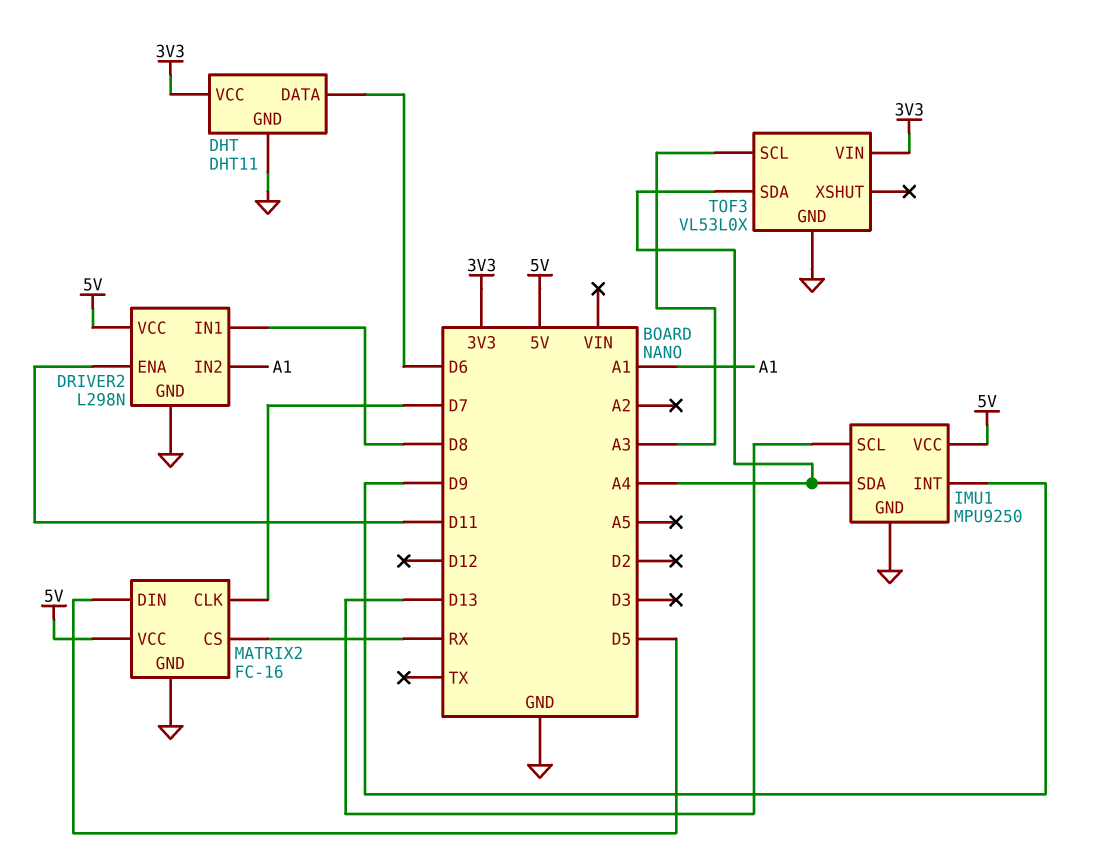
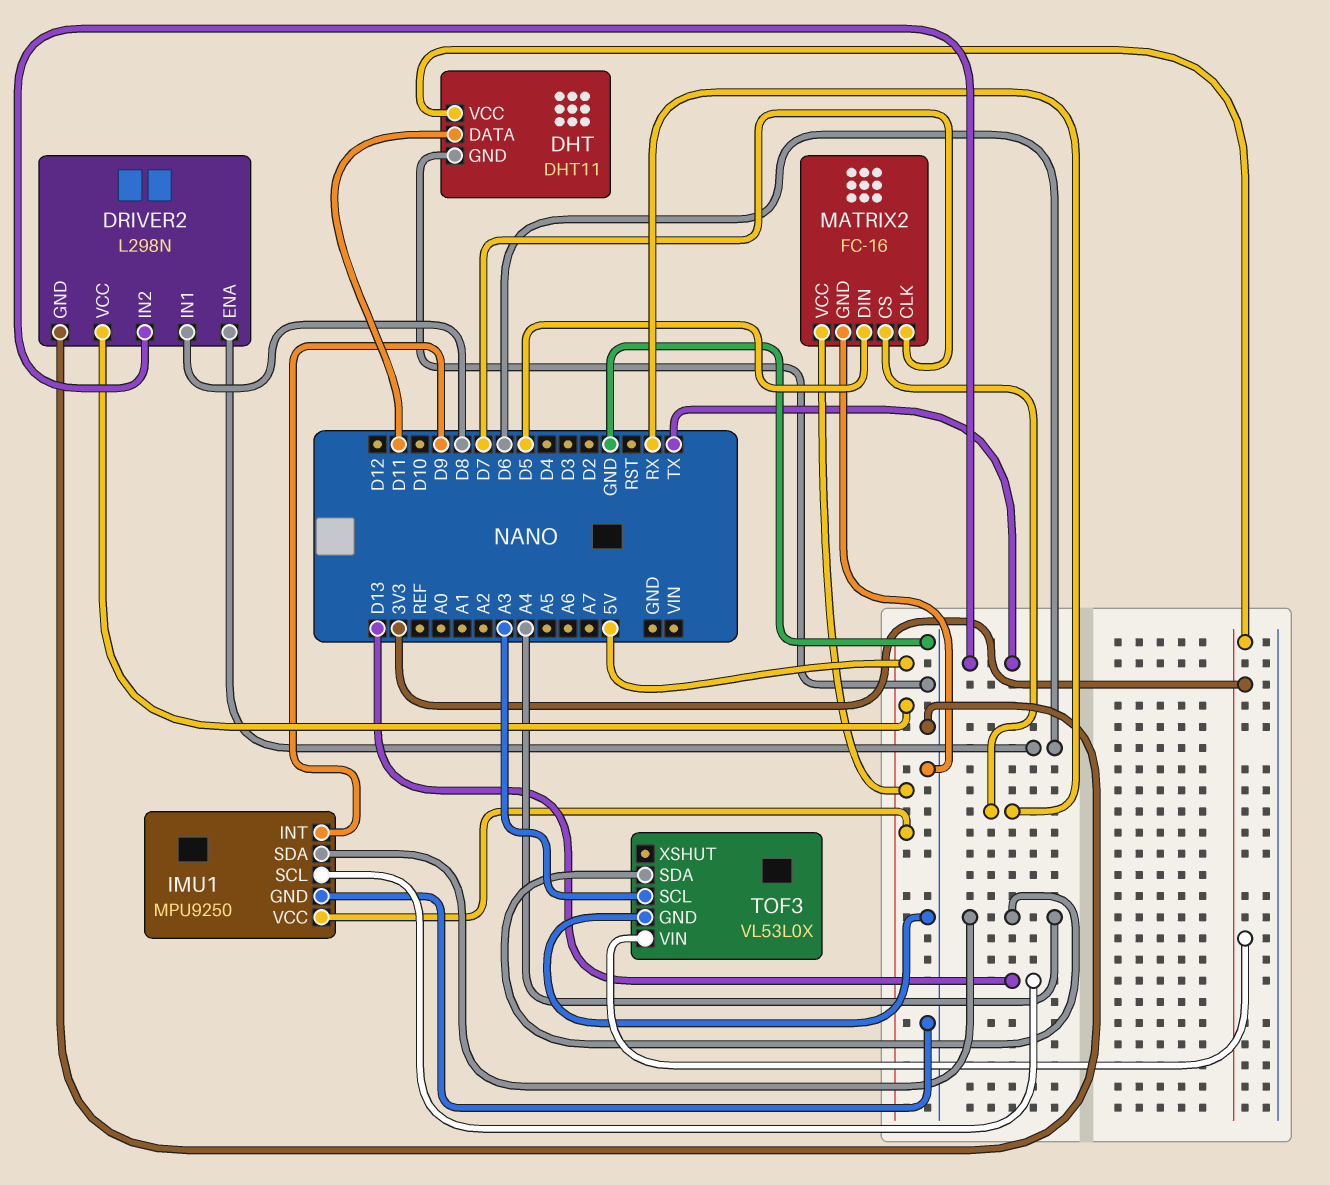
DHT pin DATA: D6 -> D11
DRIVER2 pin ENA: D11 -> D6
DRIVER2 pin IN2: A1 -> TX

